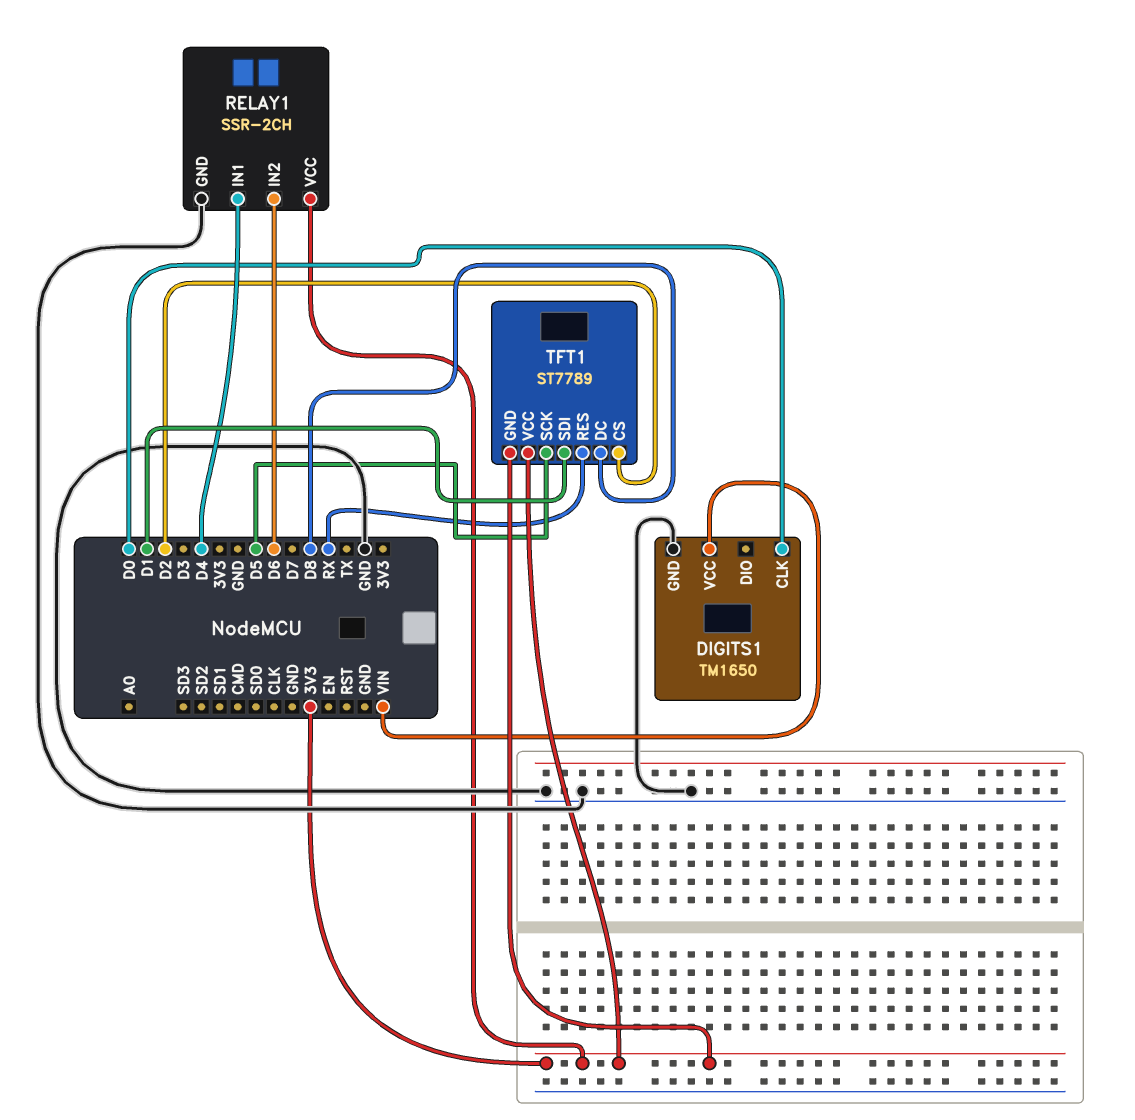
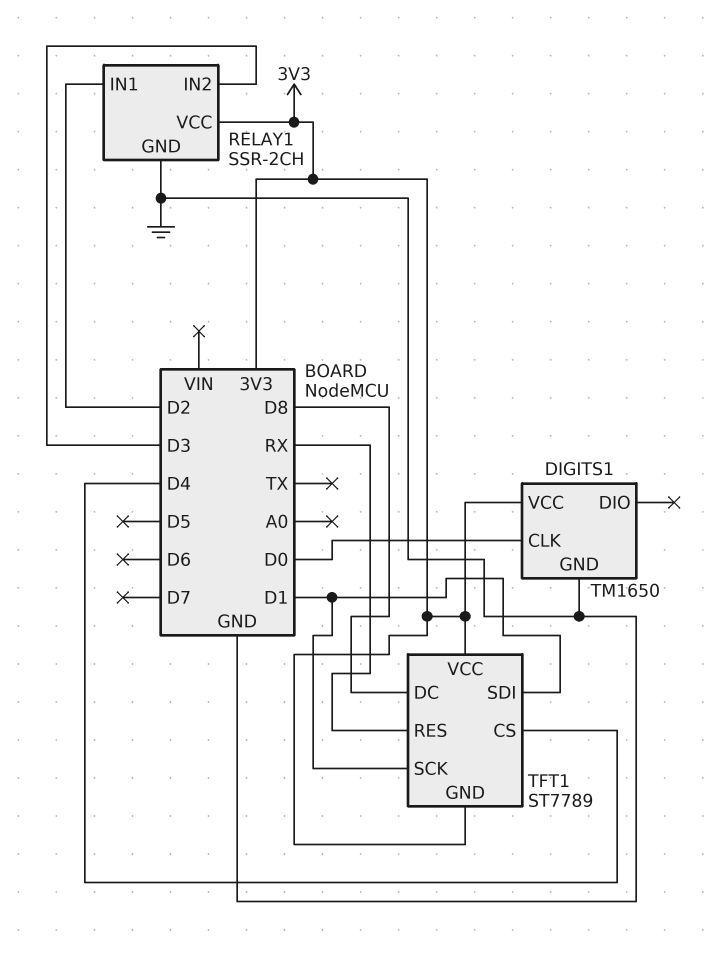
DIGITS1 pin VCC: VIN -> 3V3
RELAY1 pin IN1: D4 -> D2
RELAY1 pin IN2: D6 -> D3
TFT1 pin CS: D2 -> D4
TFT1 pin SCK: D5 -> D1

